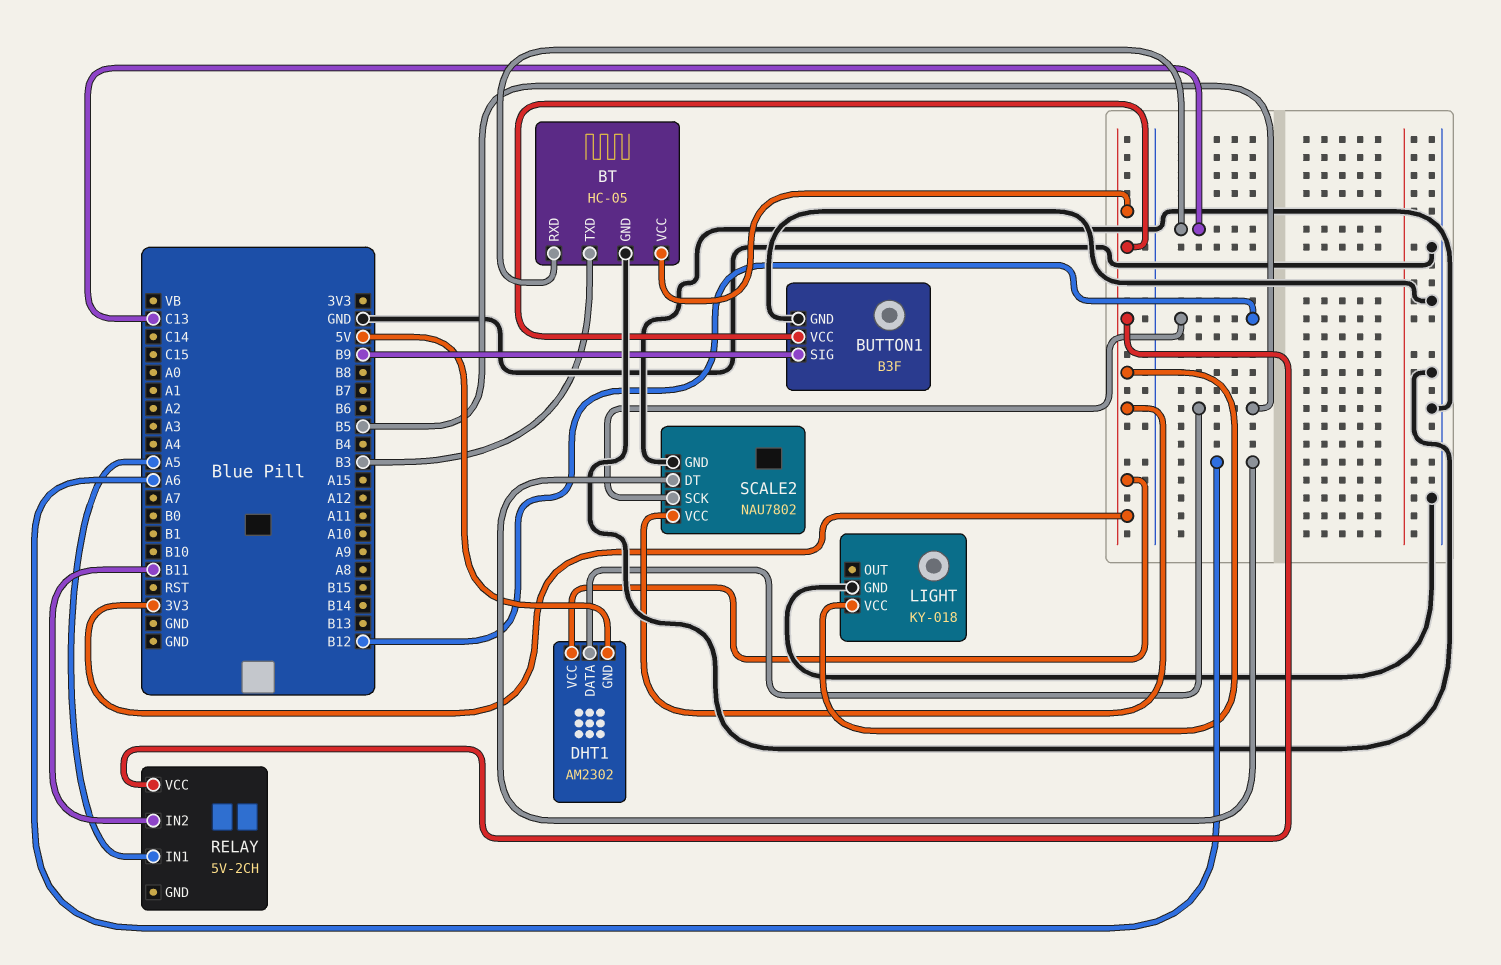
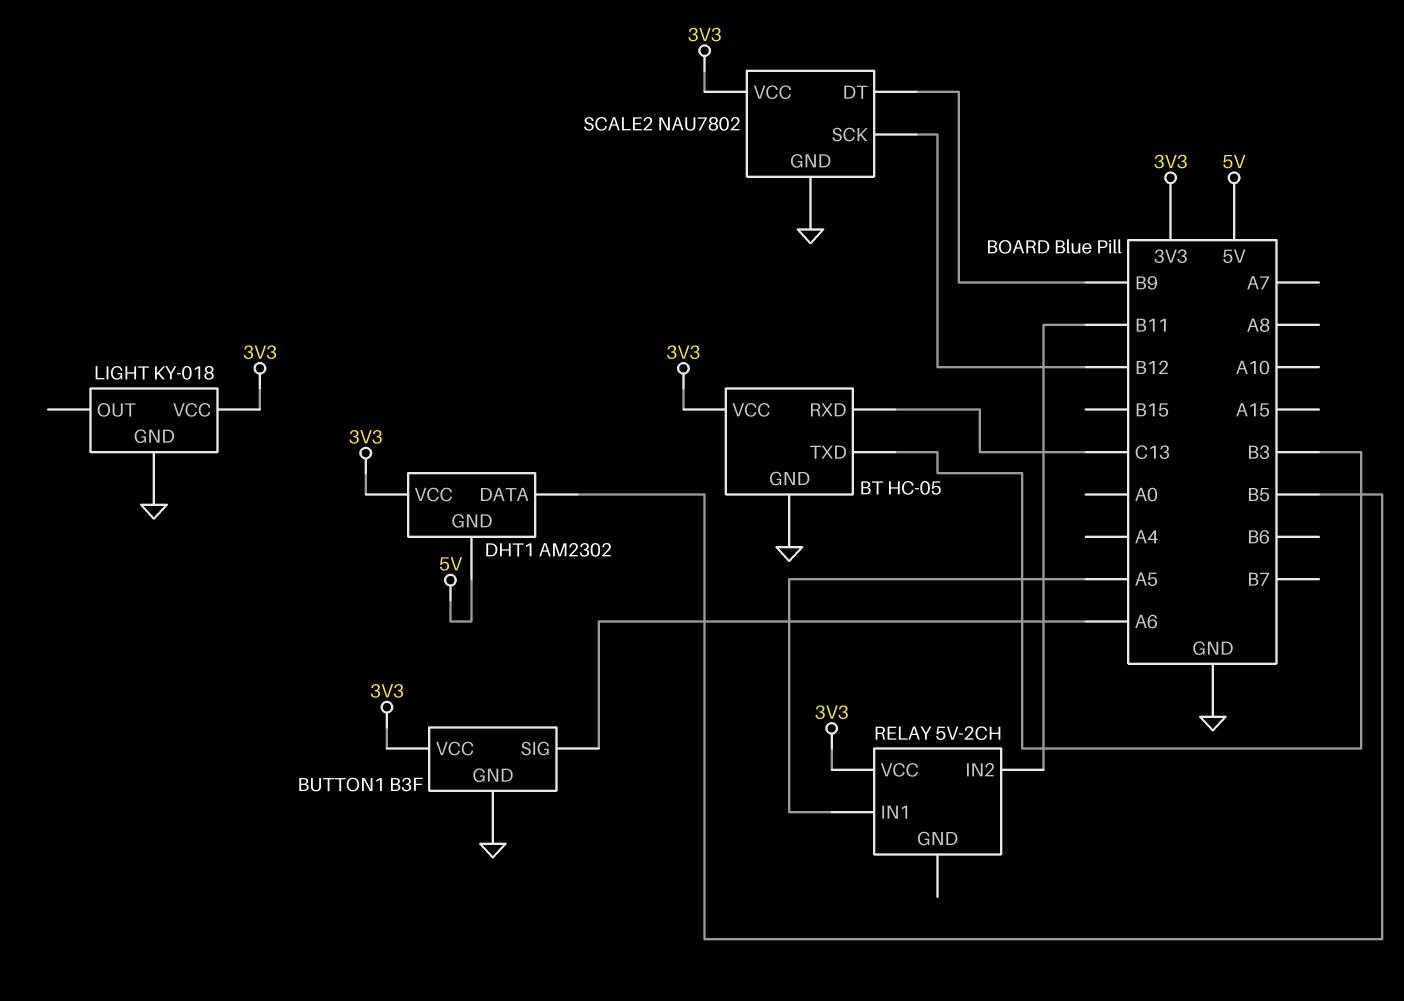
BUTTON1 pin SIG: B9 -> A6
SCALE2 pin DT: A6 -> B9

